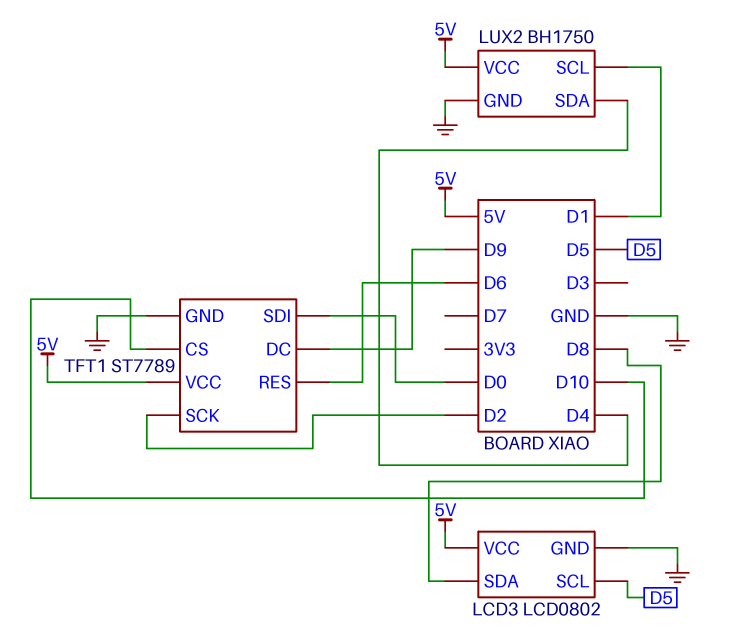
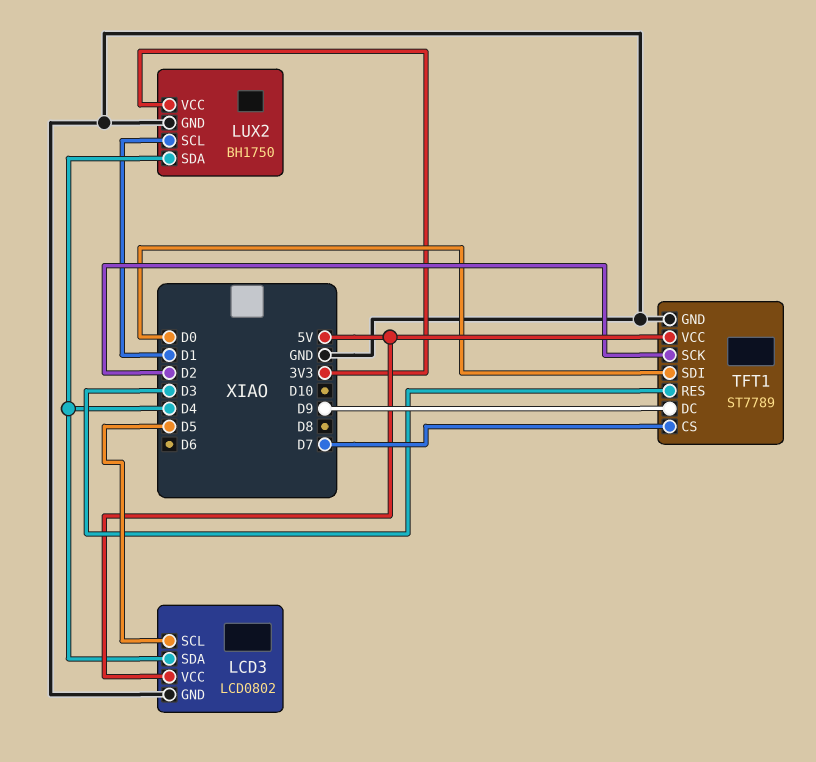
LCD3 pin SDA: D8 -> D4
LUX2 pin VCC: 5V -> 3V3
TFT1 pin CS: D10 -> D7
TFT1 pin RES: D6 -> D3

